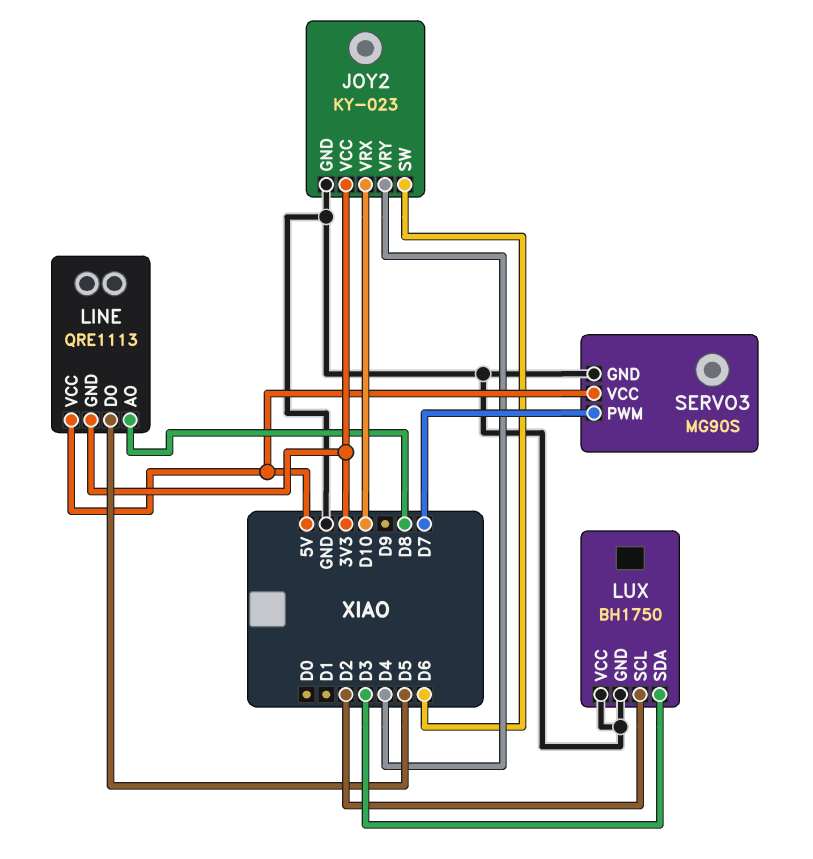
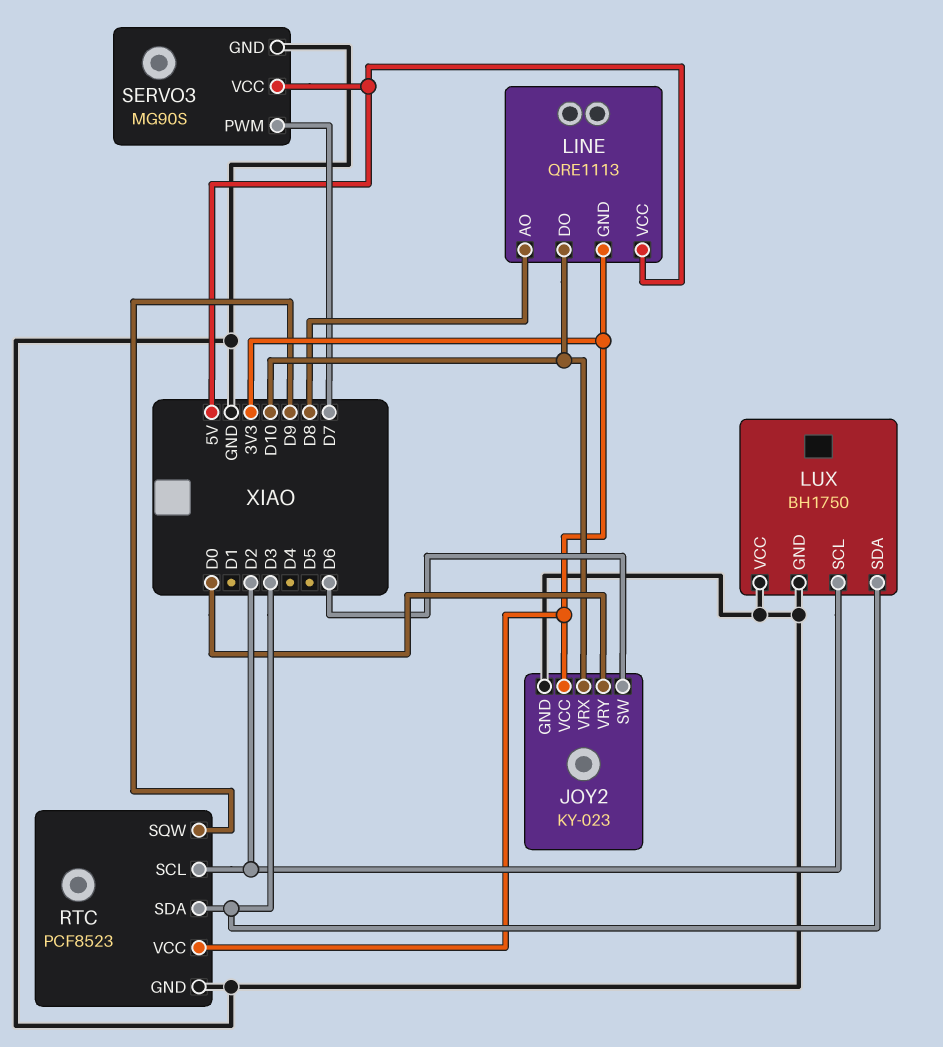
JOY2 pin VRY: D4 -> D0
LINE pin DO: D5 -> D10
RTC: none -> PCF8523
RTC pin GND: none -> GND
RTC pin SCL: none -> D2
RTC pin SDA: none -> D3
RTC pin SQW: none -> D9
RTC pin VCC: none -> 3V3

